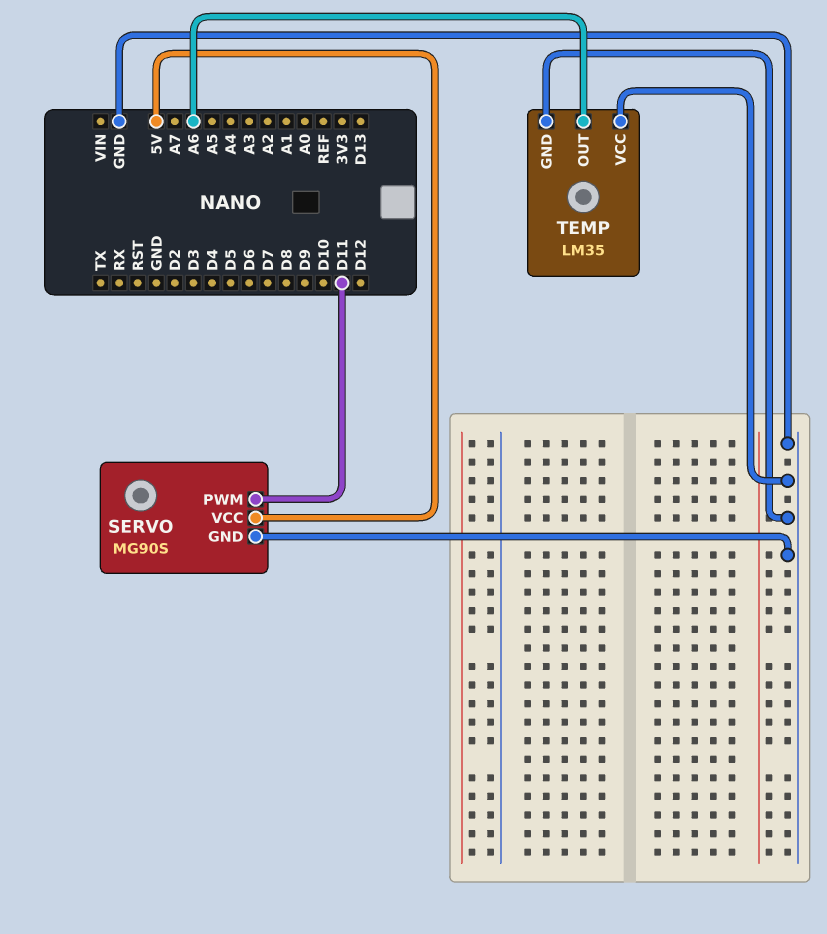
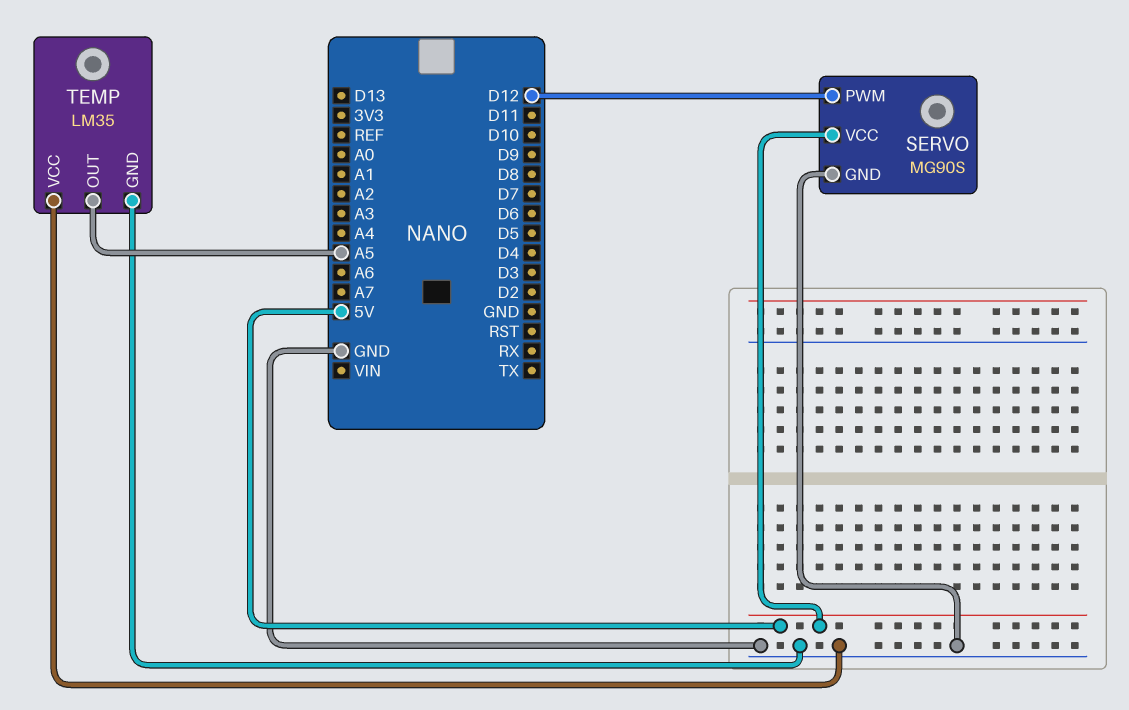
SERVO pin PWM: D11 -> D12
TEMP pin OUT: A6 -> A5

